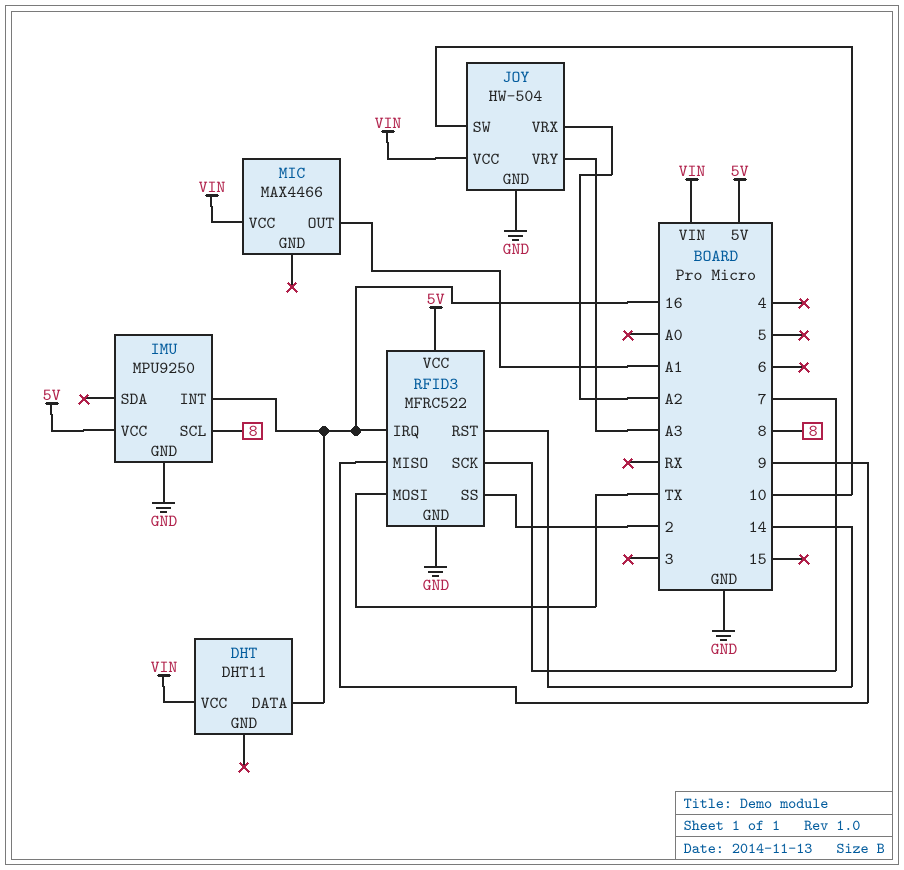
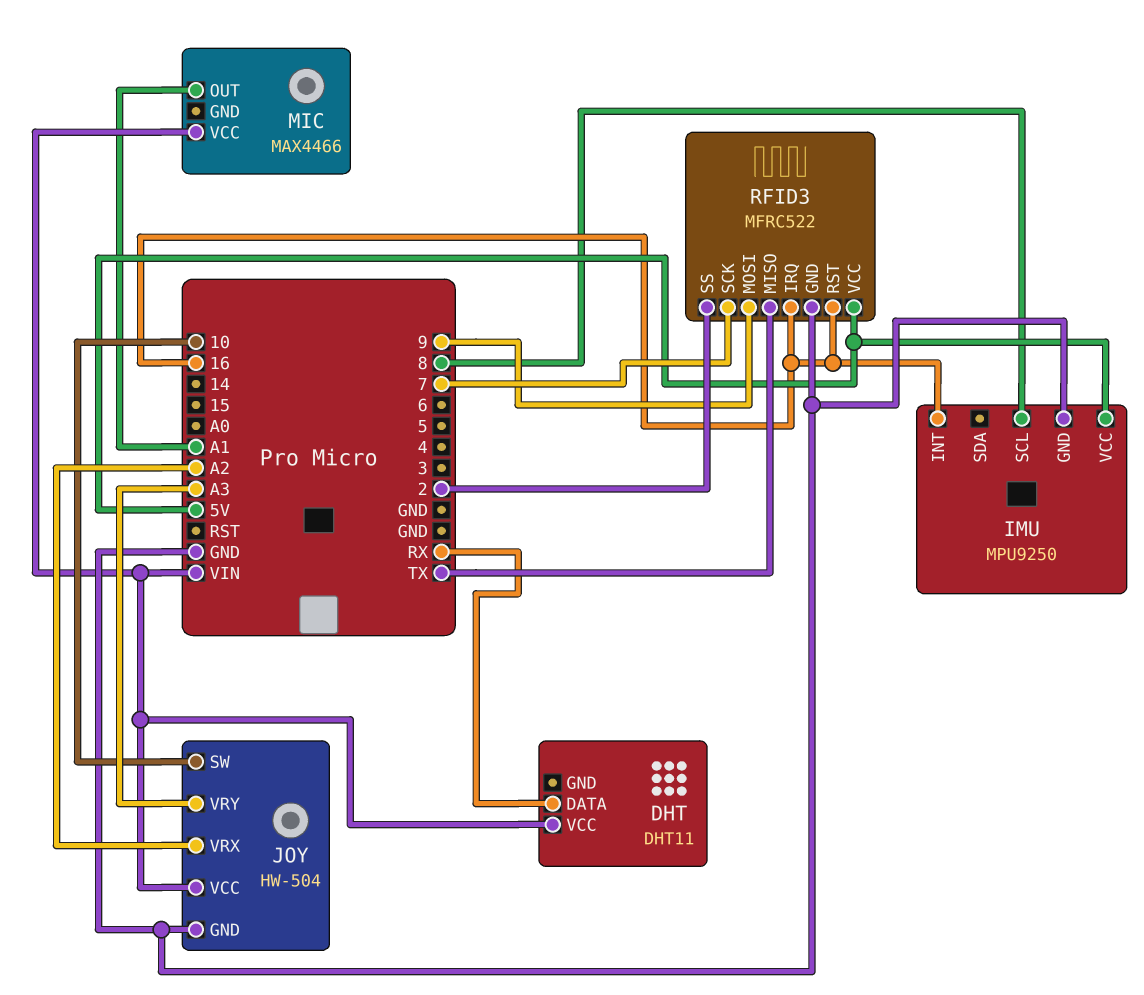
DHT pin DATA: 16 -> RX
RFID3 pin MISO: 9 -> TX
RFID3 pin MOSI: TX -> 9
RFID3 pin RST: 14 -> 16

